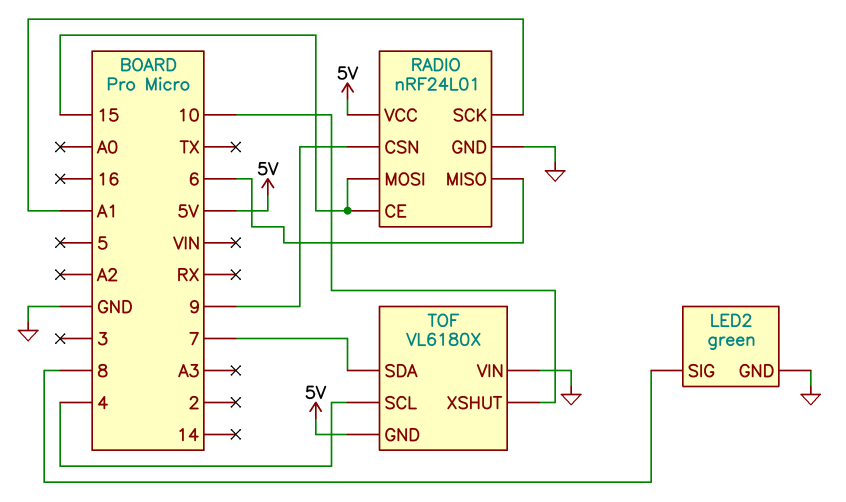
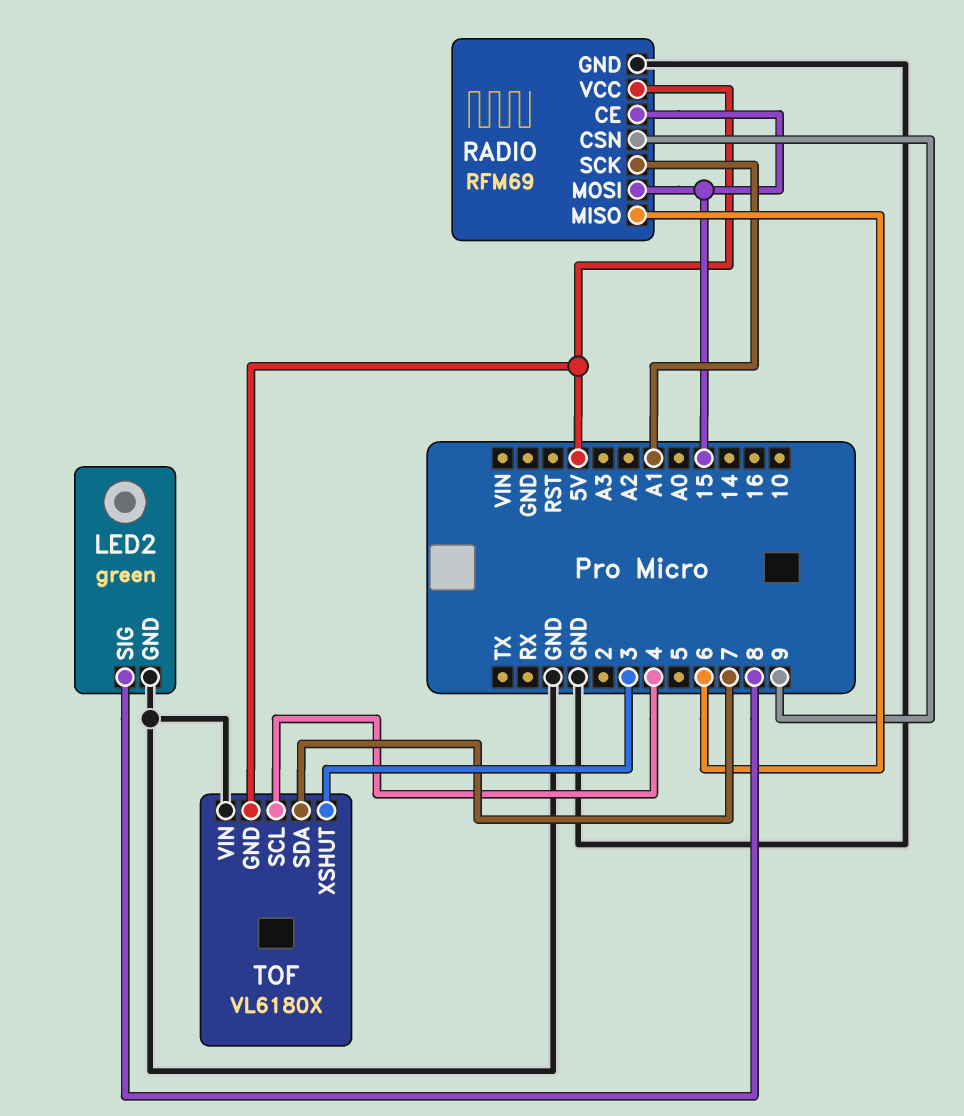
RADIO: nRF24L01 -> RFM69
TOF pin XSHUT: 10 -> 3

